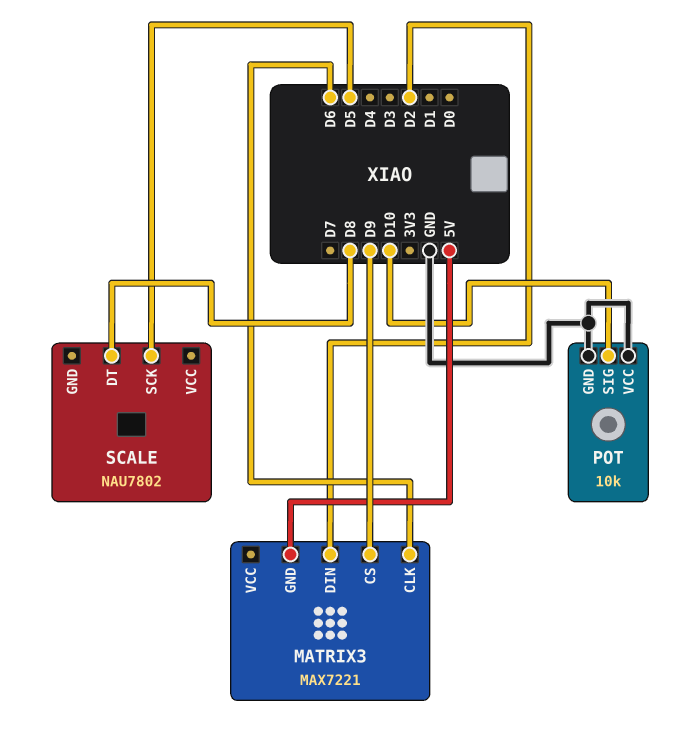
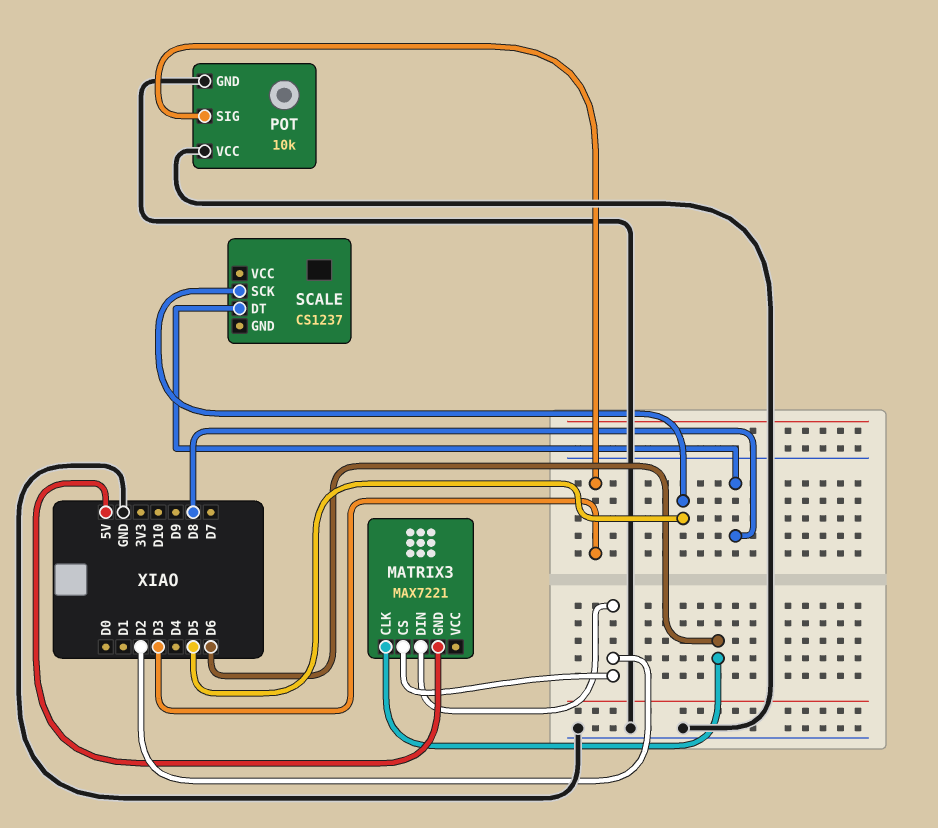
MATRIX3 pin CS: D9 -> D2
POT pin SIG: D10 -> D3
SCALE: NAU7802 -> CS1237

